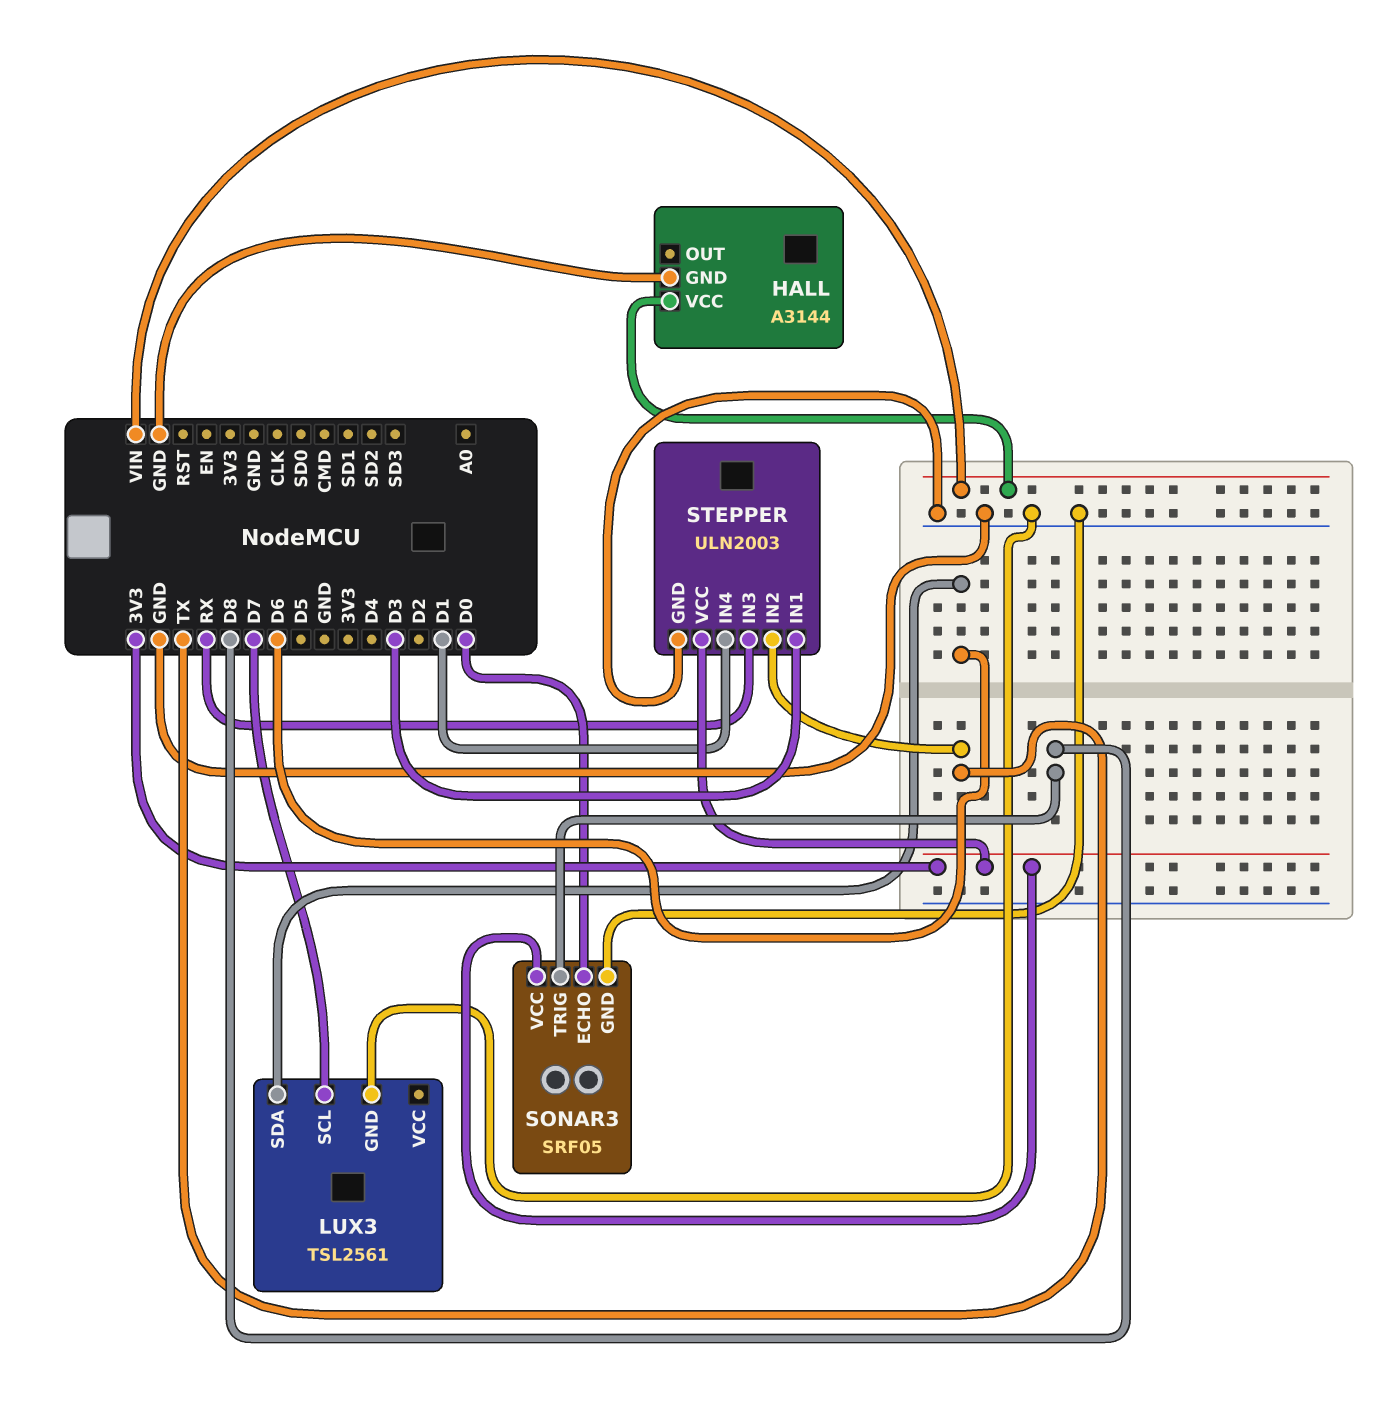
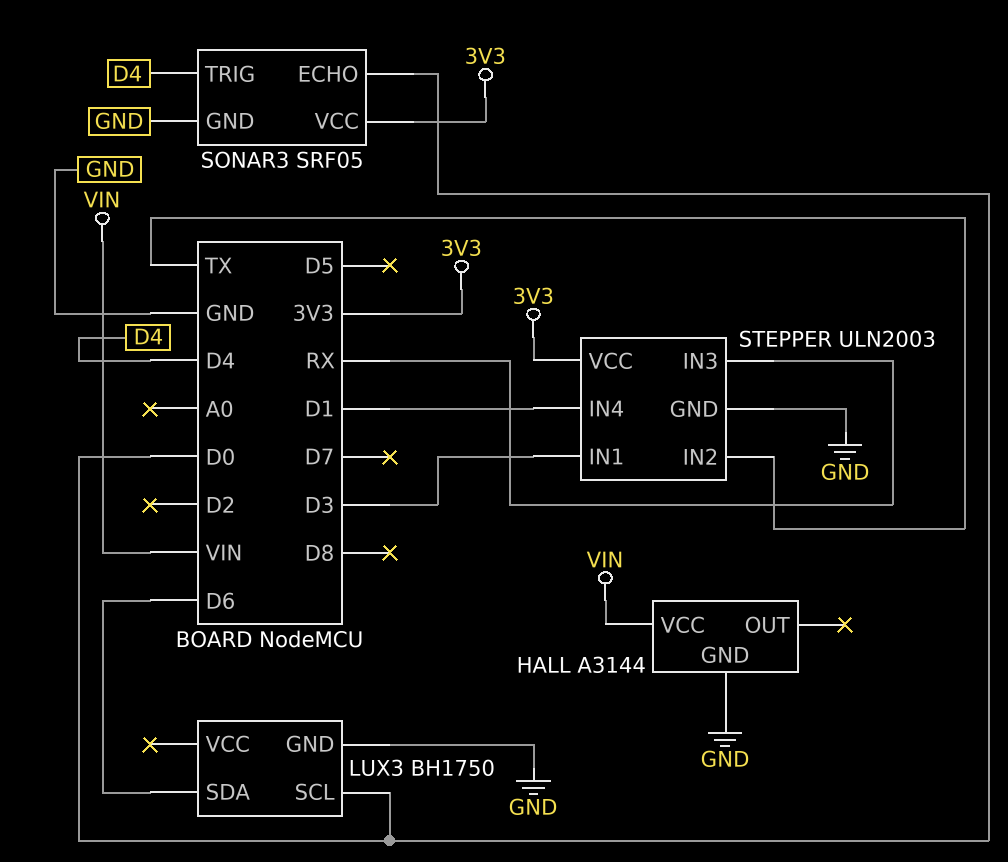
LUX3: TSL2561 -> BH1750
LUX3 pin SCL: D7 -> D0
SONAR3 pin TRIG: D8 -> D4

